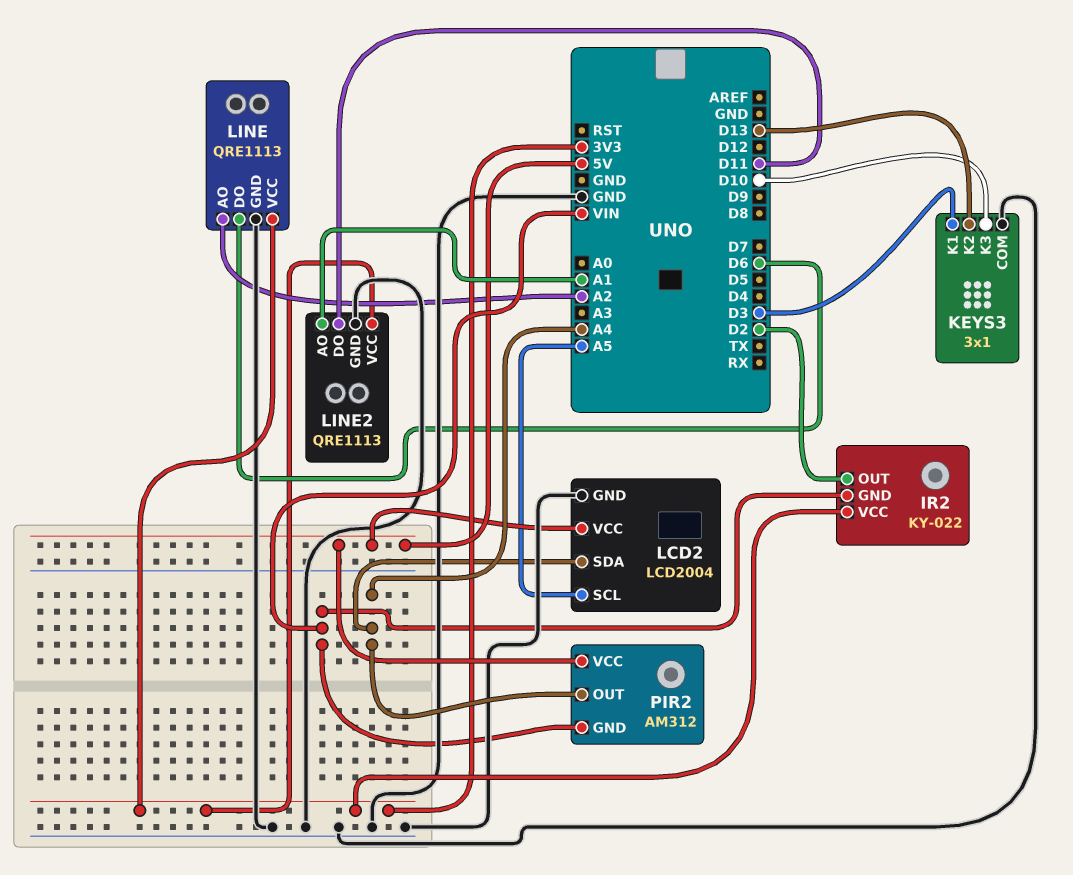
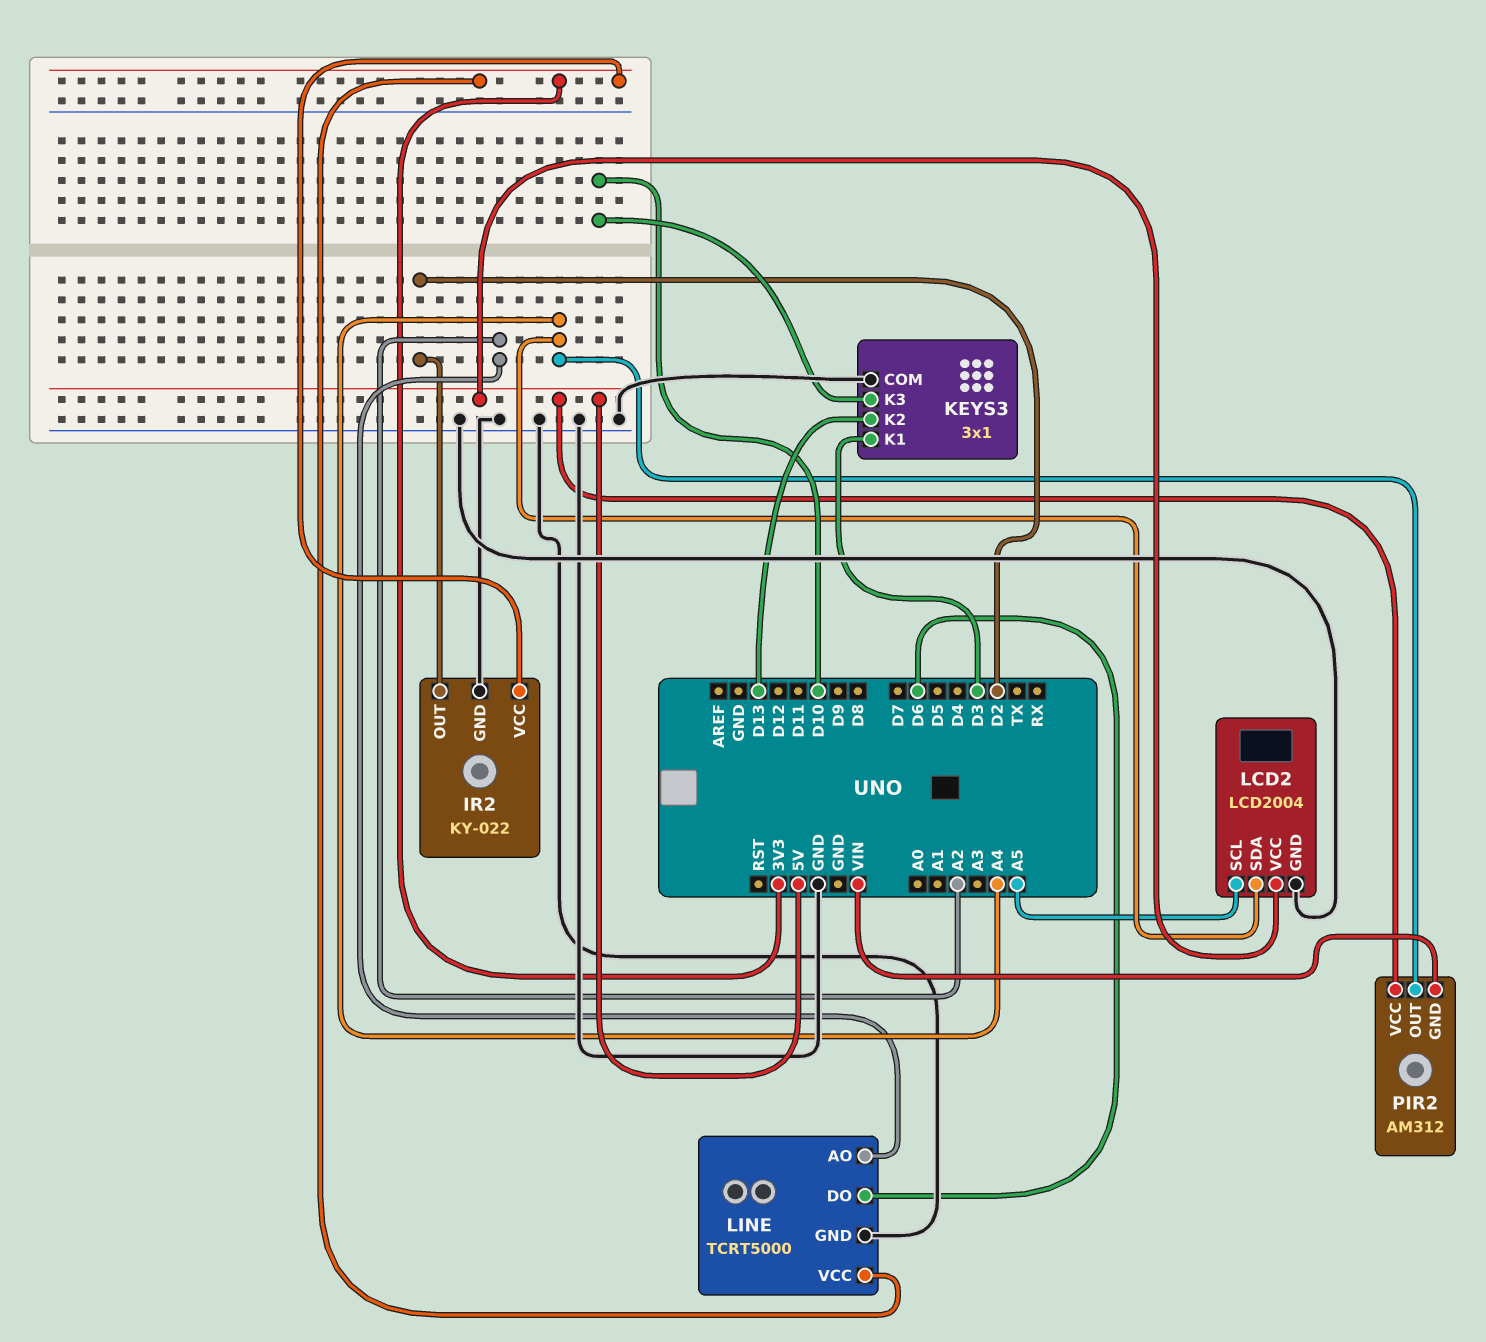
IR2 pin GND: VIN -> GND
LINE: QRE1113 -> TCRT5000
LINE2: QRE1113 -> none
LINE2 pin AO: A1 -> none
LINE2 pin DO: D11 -> none
LINE2 pin GND: GND -> none
LINE2 pin VCC: 3V3 -> none

